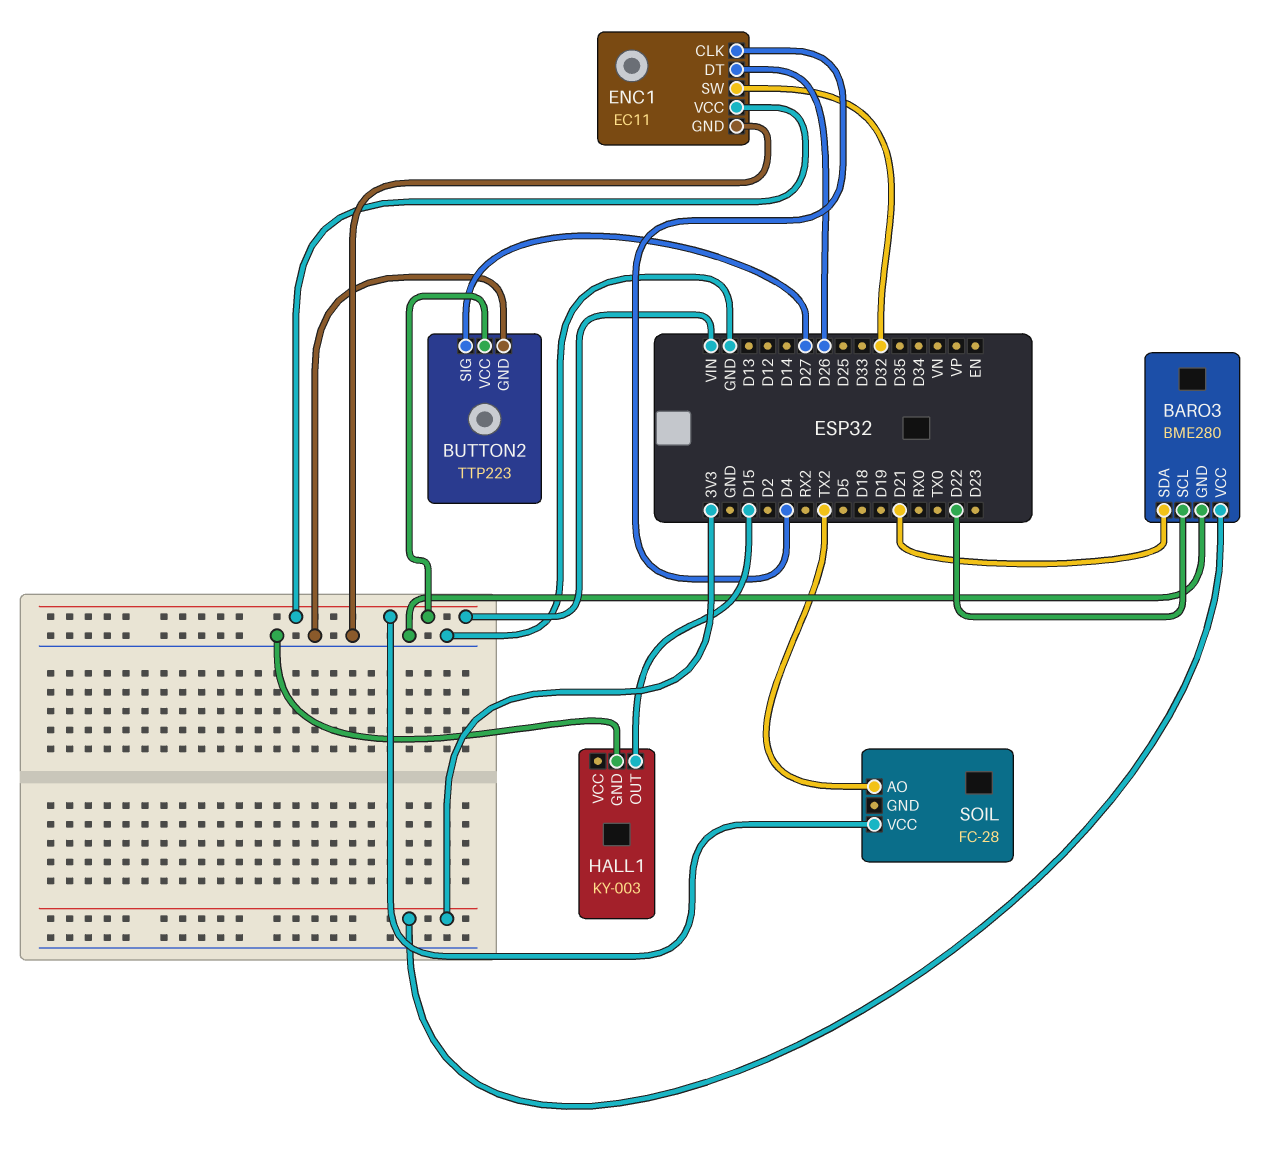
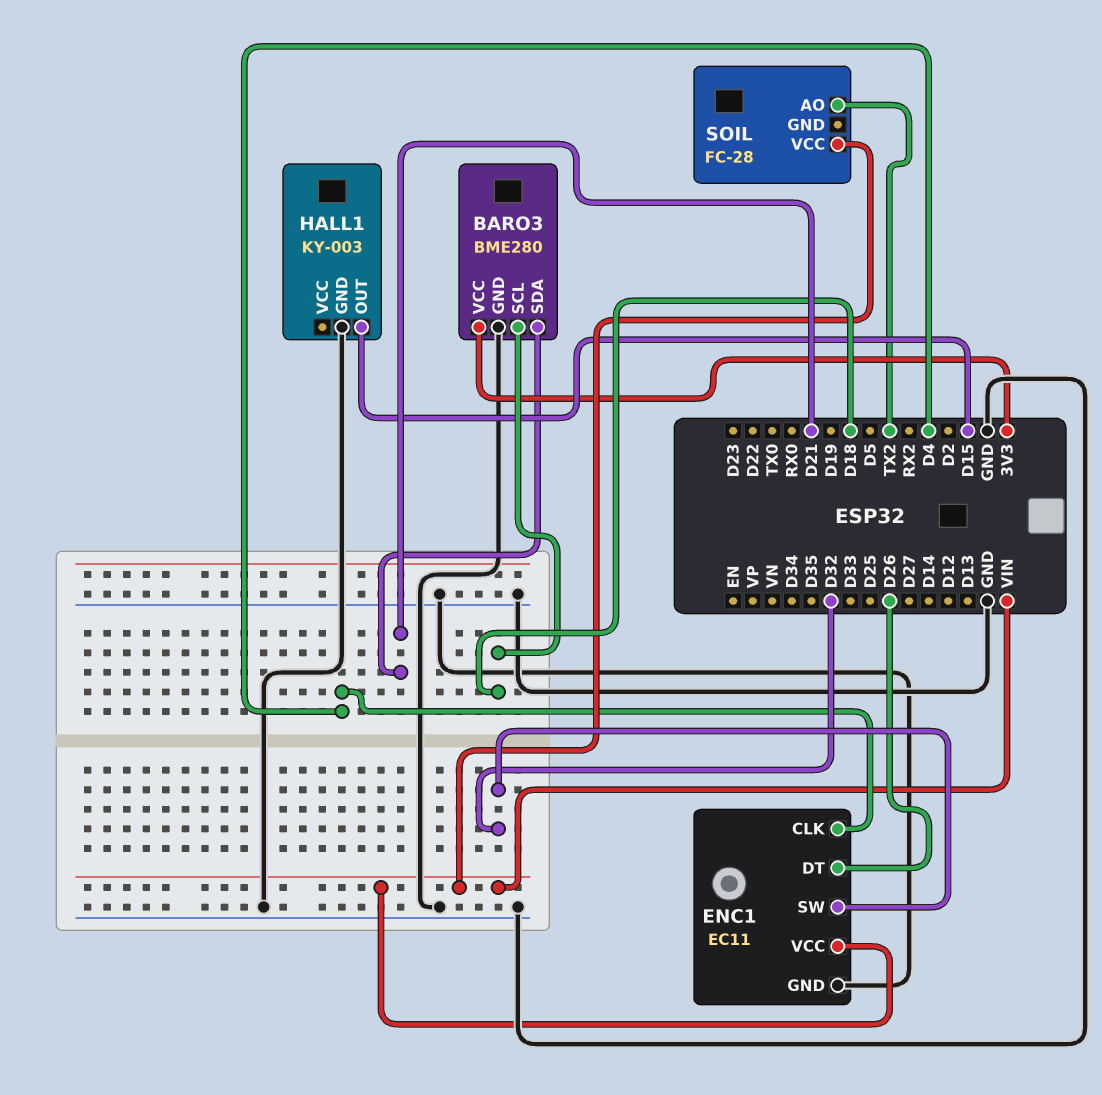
BARO3 pin SCL: D22 -> D18
BUTTON2: TTP223 -> none
BUTTON2 pin GND: GND -> none
BUTTON2 pin SIG: D27 -> none
BUTTON2 pin VCC: VIN -> none

